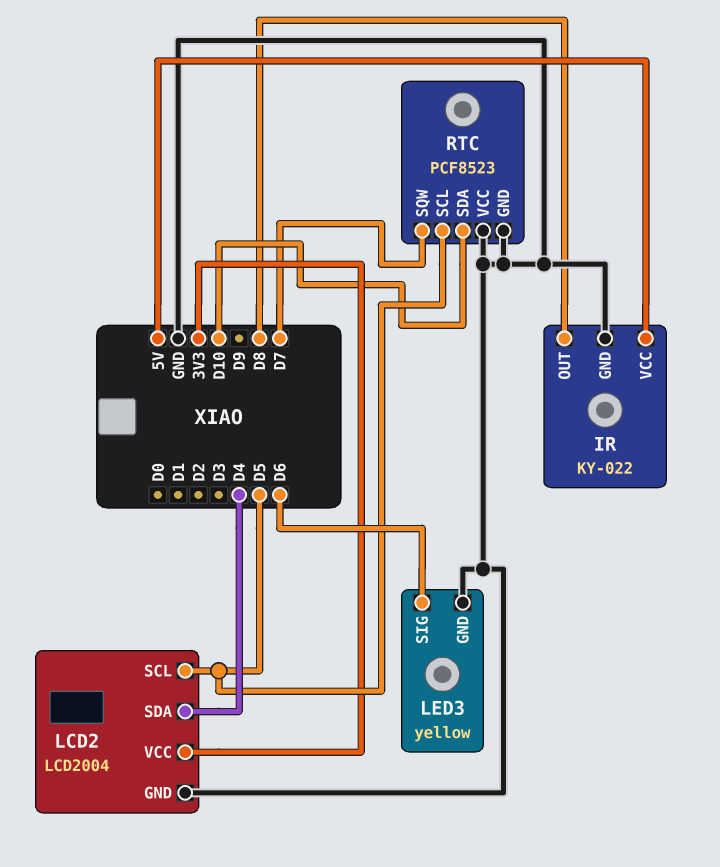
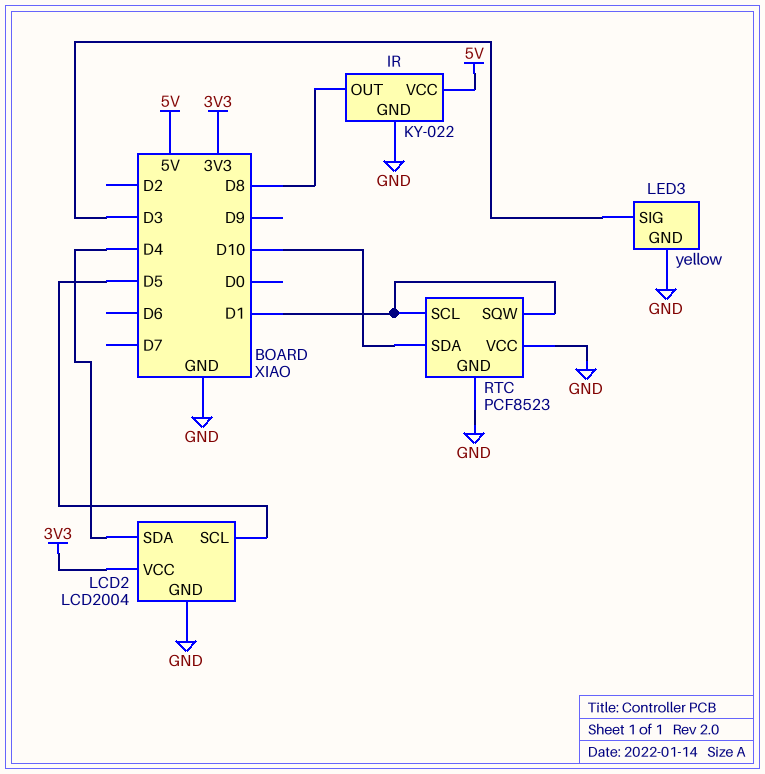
LED3 pin SIG: D6 -> D3
RTC pin SCL: D5 -> D1
RTC pin SQW: D7 -> D1

